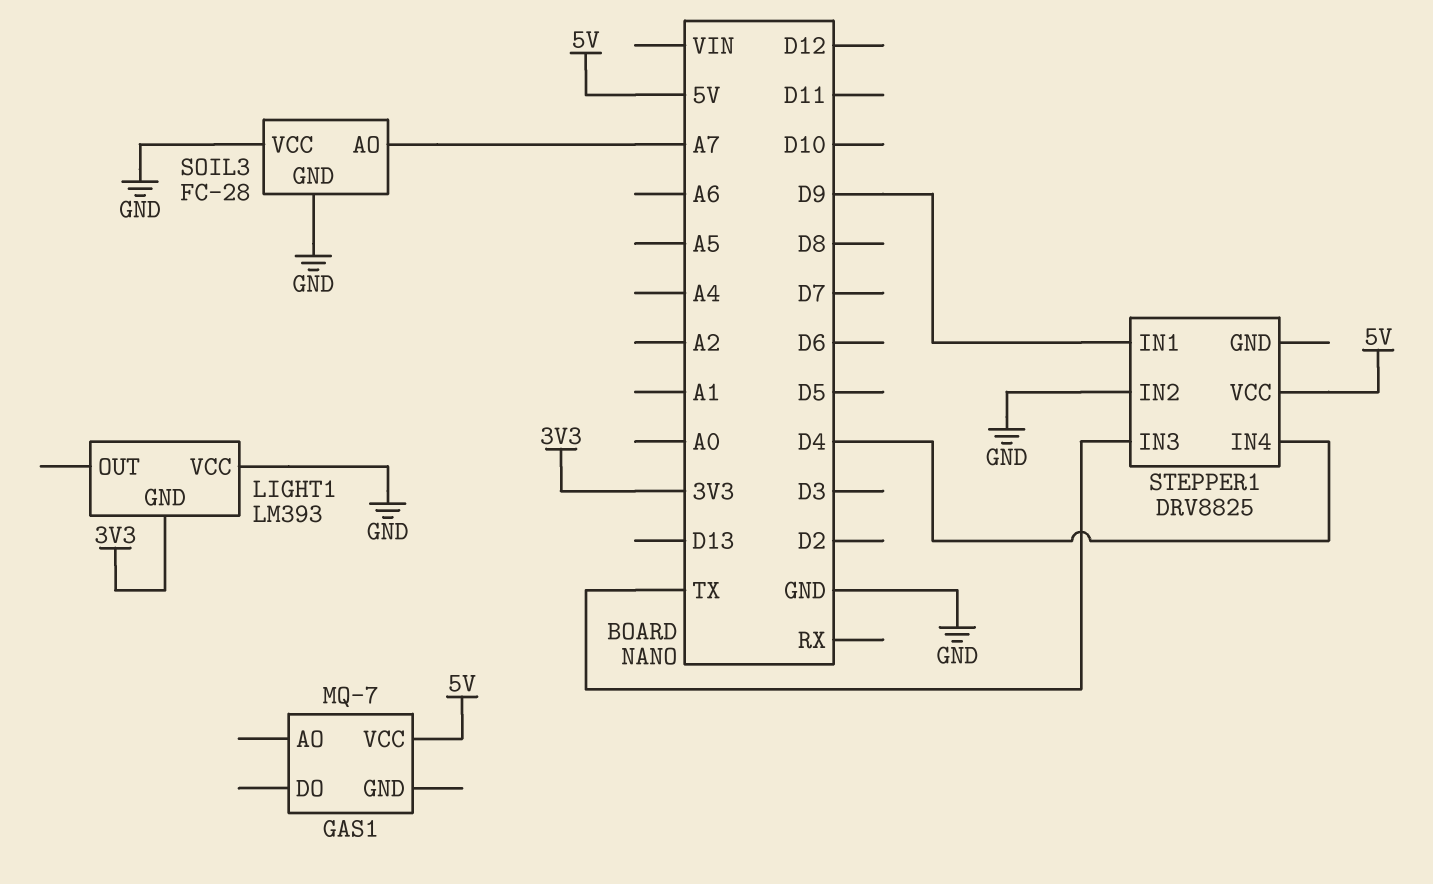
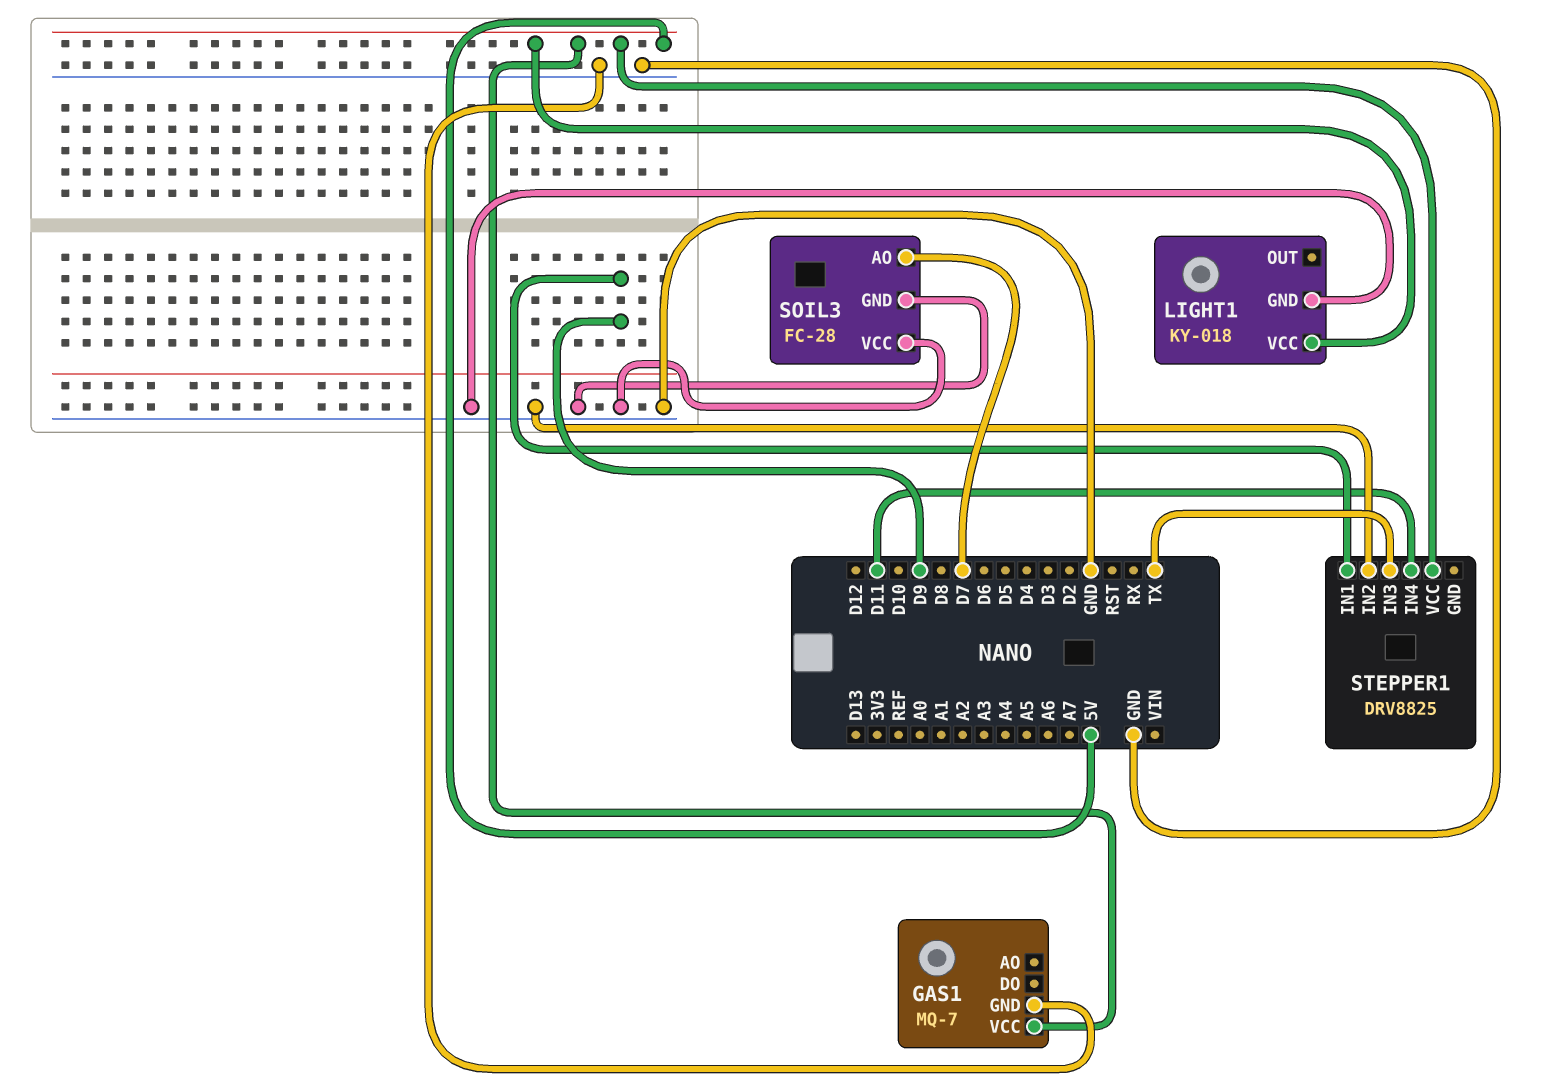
GAS1 pin GND: none -> GND
LIGHT1: LM393 -> KY-018
LIGHT1 pin GND: 3V3 -> GND
LIGHT1 pin VCC: GND -> 5V
SOIL3 pin AO: A7 -> D7
STEPPER1 pin IN4: D4 -> D11

